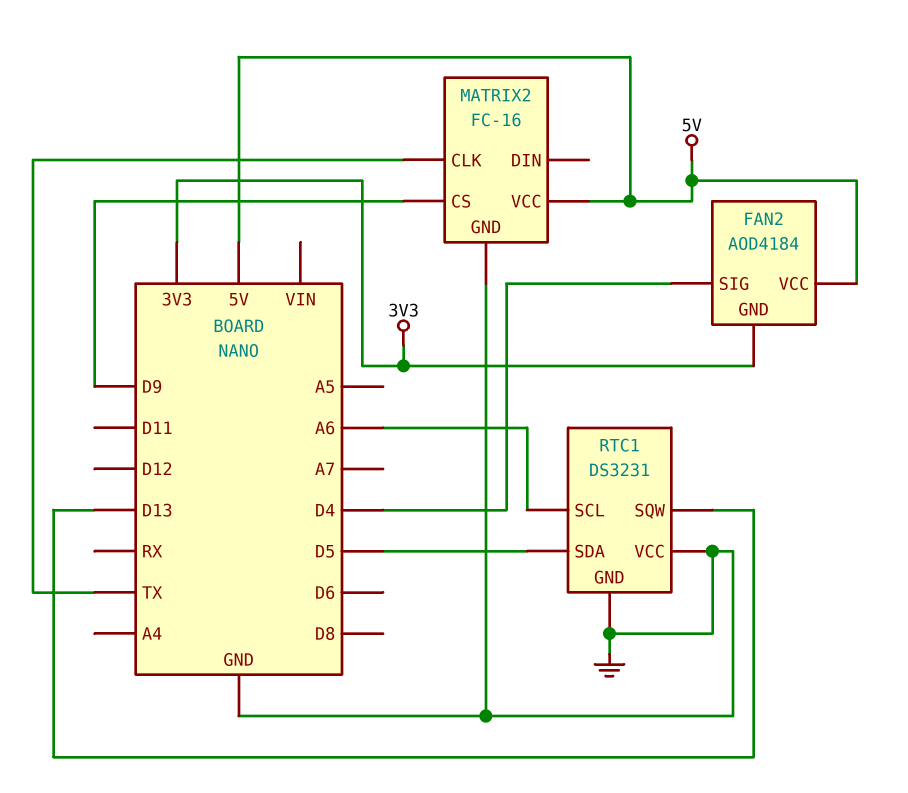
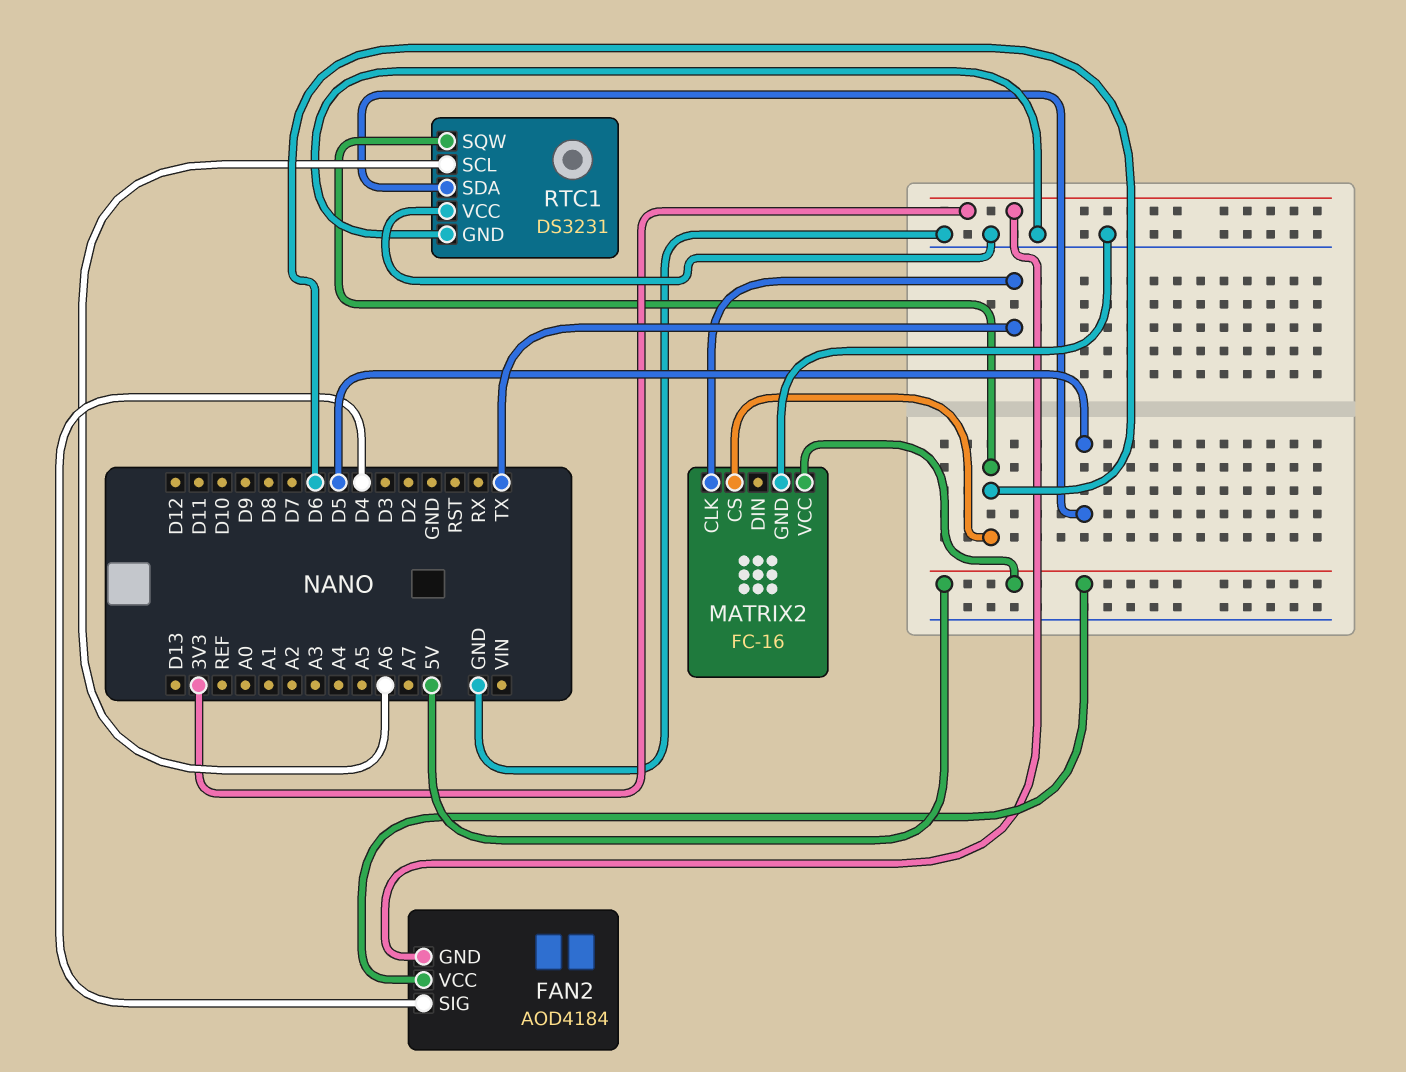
MATRIX2 pin CS: D9 -> D6
RTC1 pin SQW: D13 -> D6

